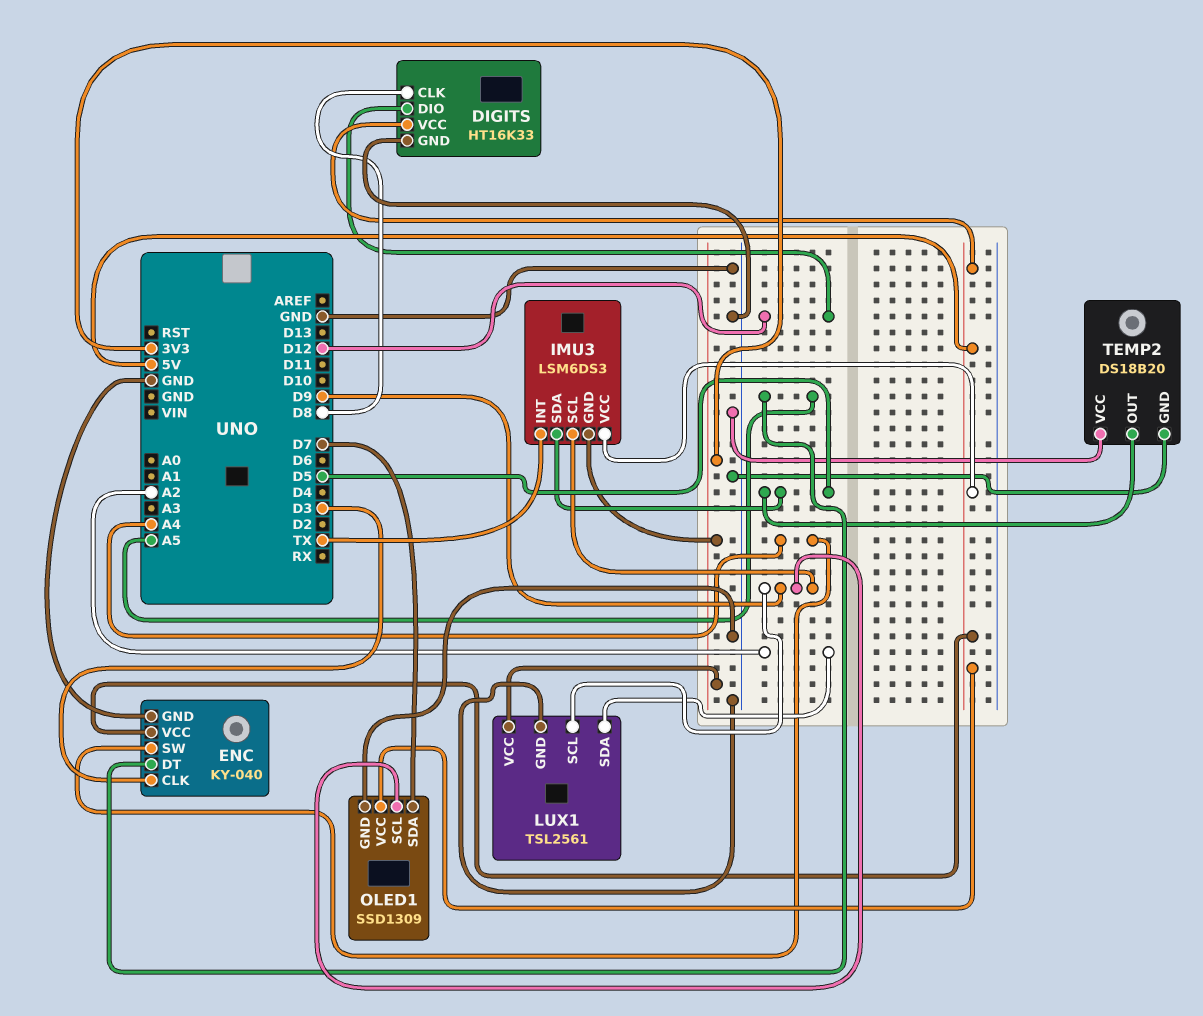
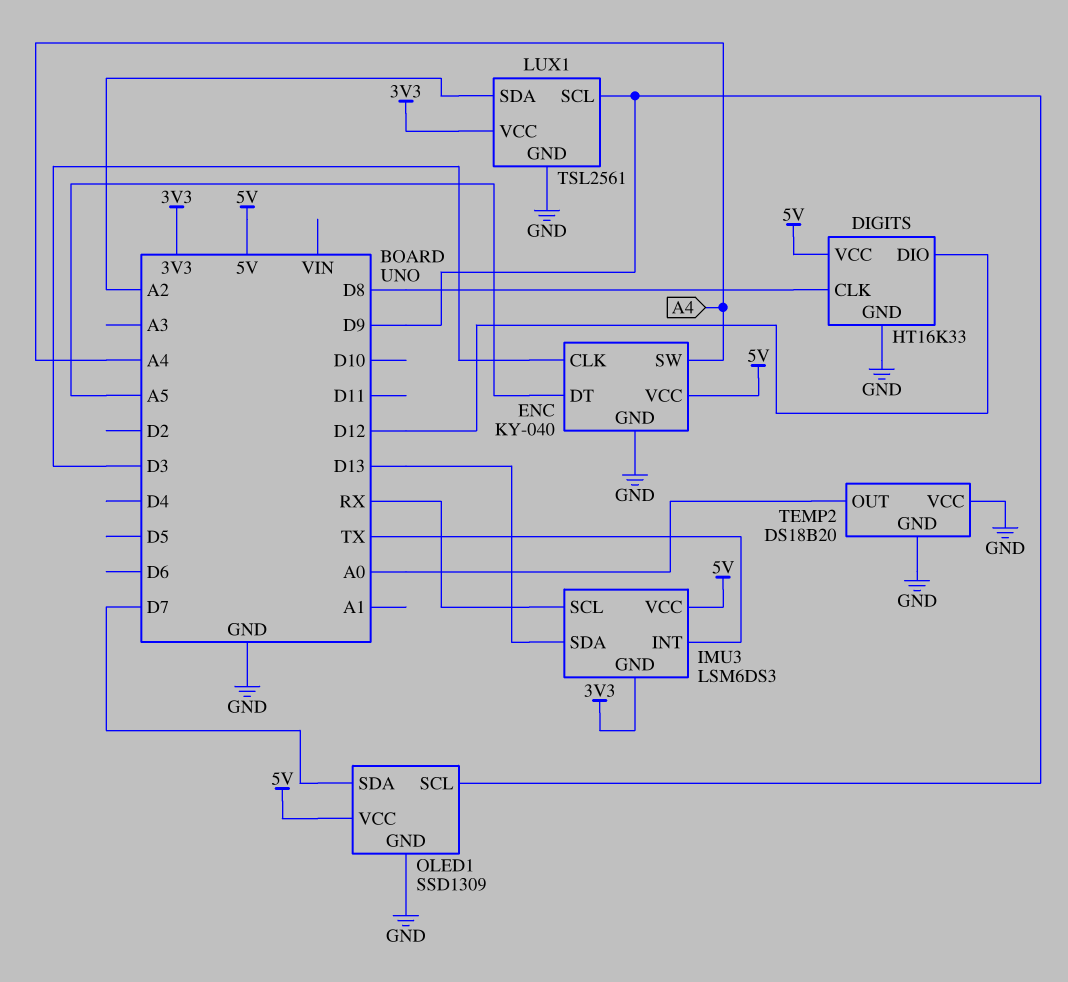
IMU3 pin SCL: D9 -> RX
IMU3 pin SDA: D5 -> D13
TEMP2 pin OUT: D5 -> A0

